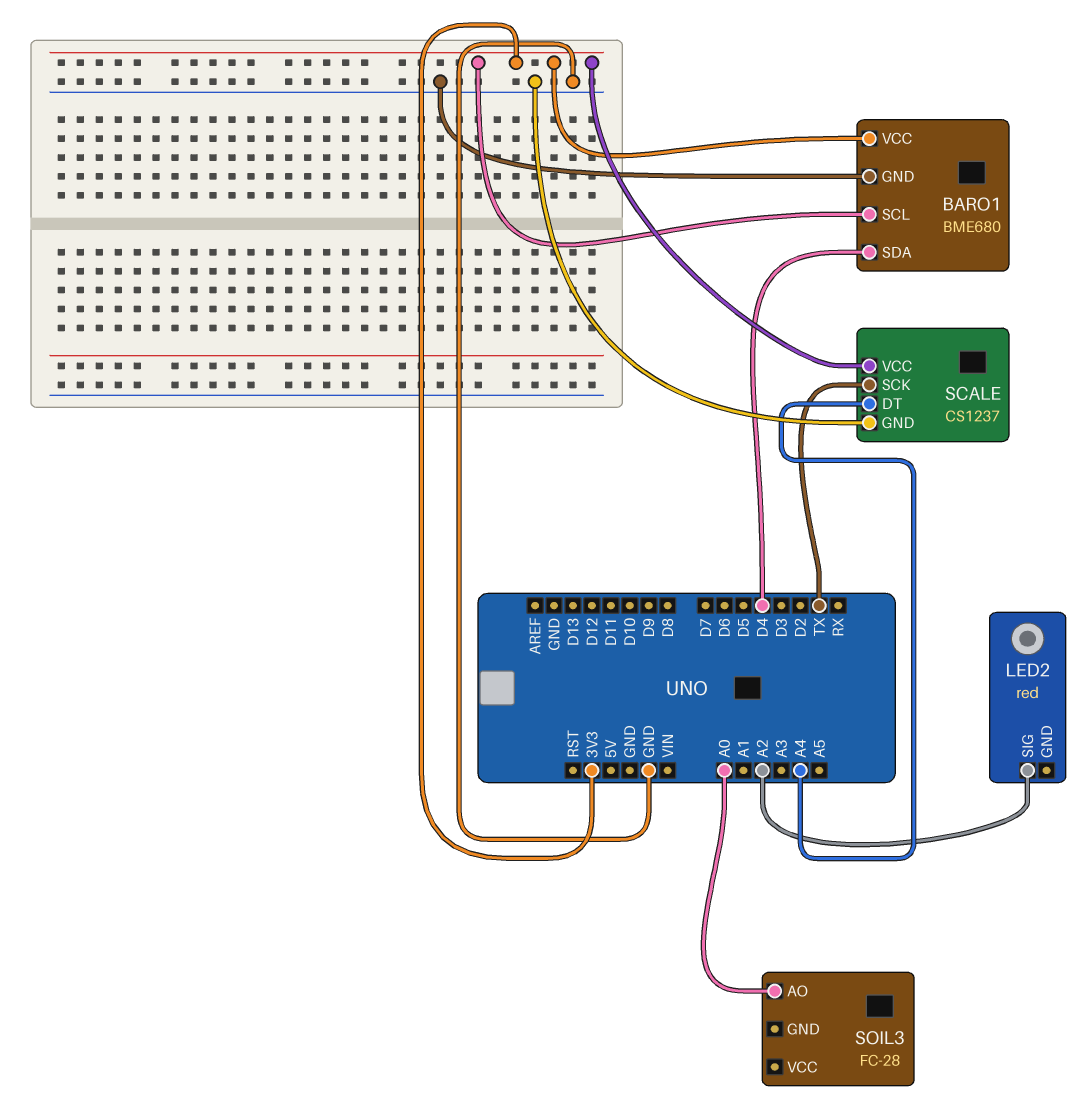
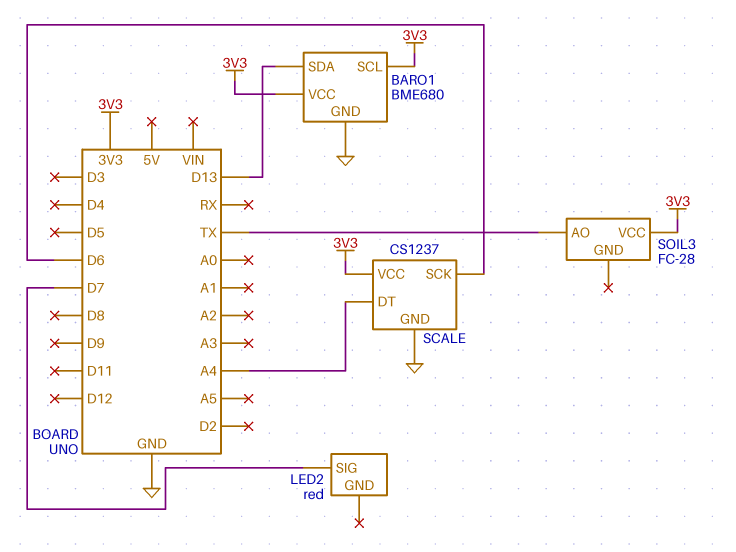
BARO1 pin SDA: D4 -> D13
LED2 pin SIG: A2 -> D7
SCALE pin SCK: TX -> D6
SOIL3 pin AO: A0 -> TX
SOIL3 pin VCC: none -> 3V3

